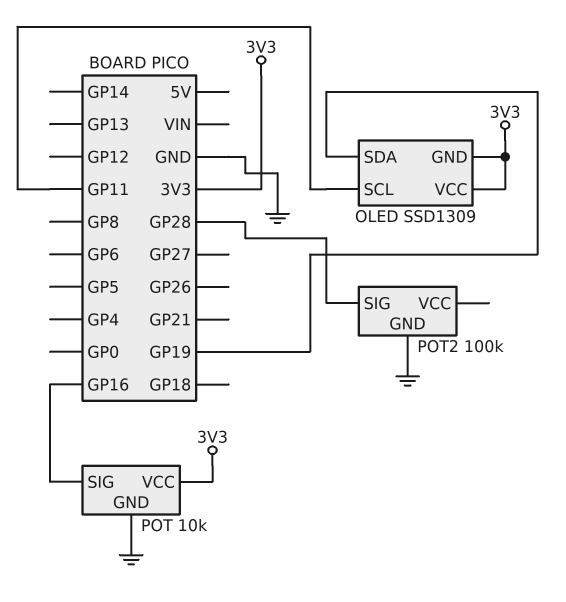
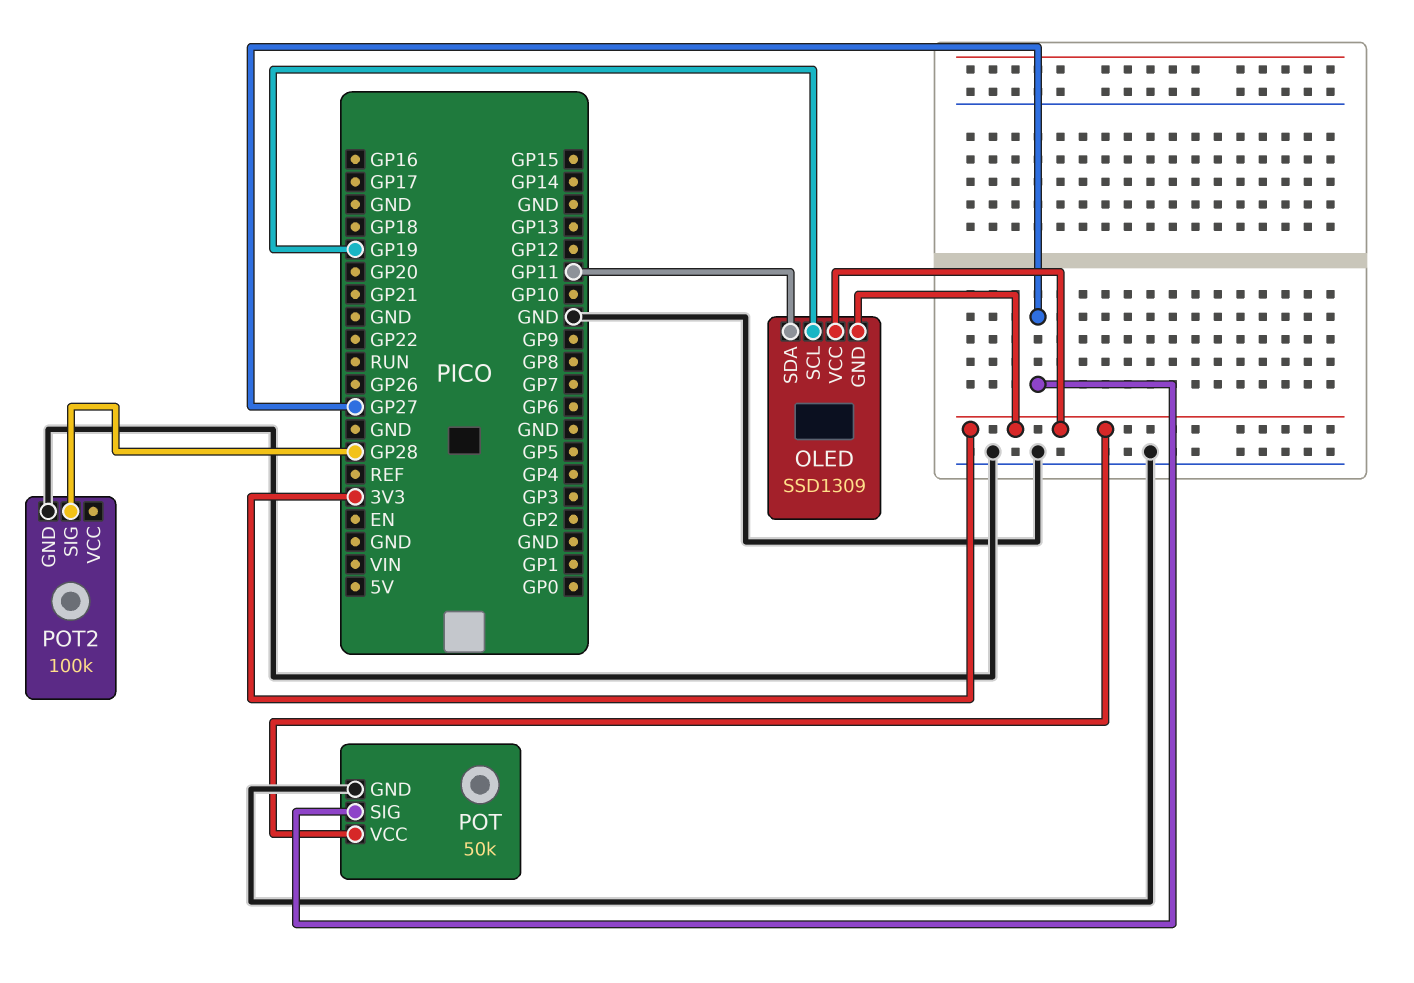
OLED pin SCL: GP11 -> GP19
OLED pin SDA: GP19 -> GP11
POT: 10k -> 50k
POT pin SIG: GP16 -> GP27

